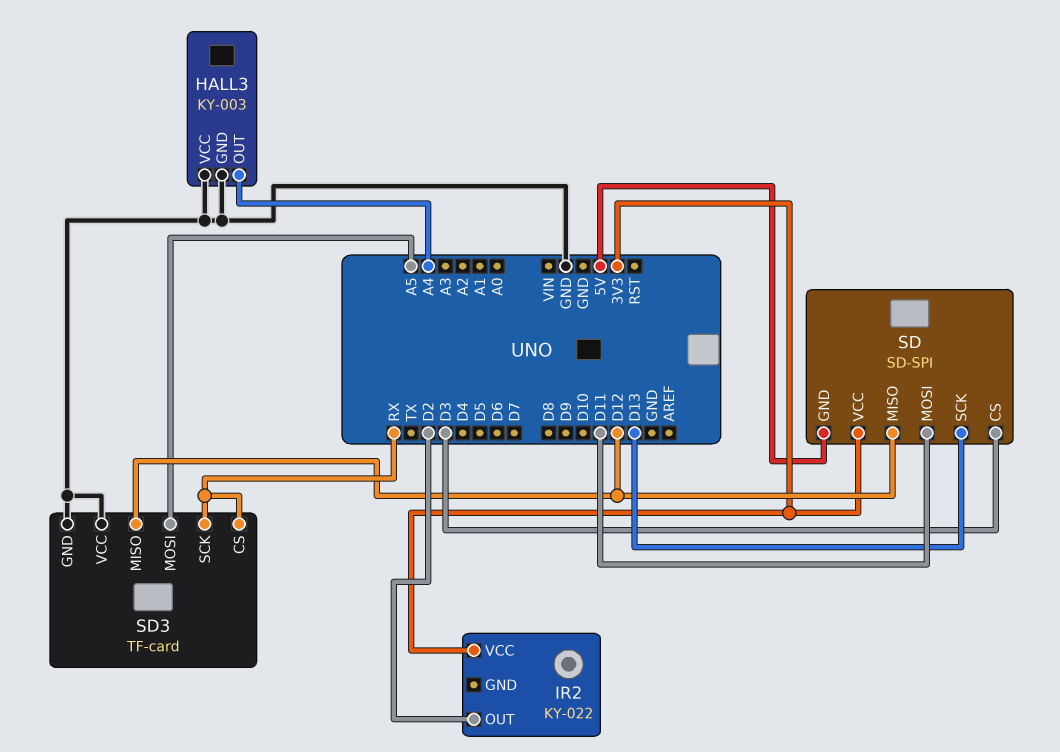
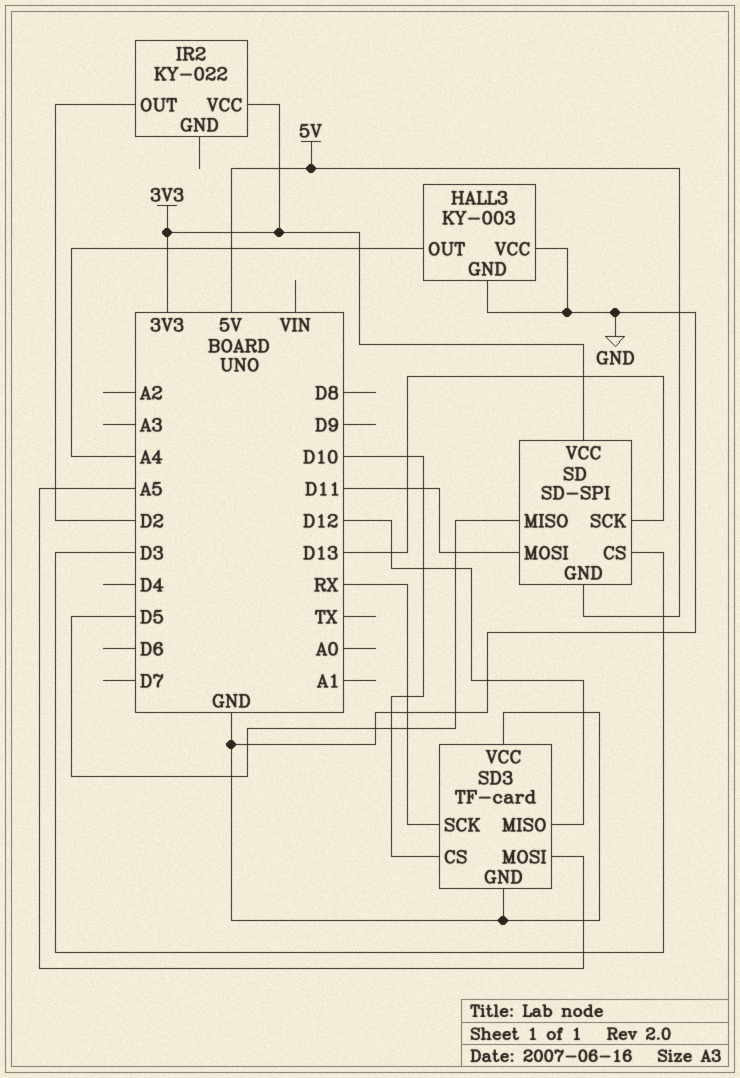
SD pin MISO: D12 -> D5
SD3 pin CS: RX -> D10

